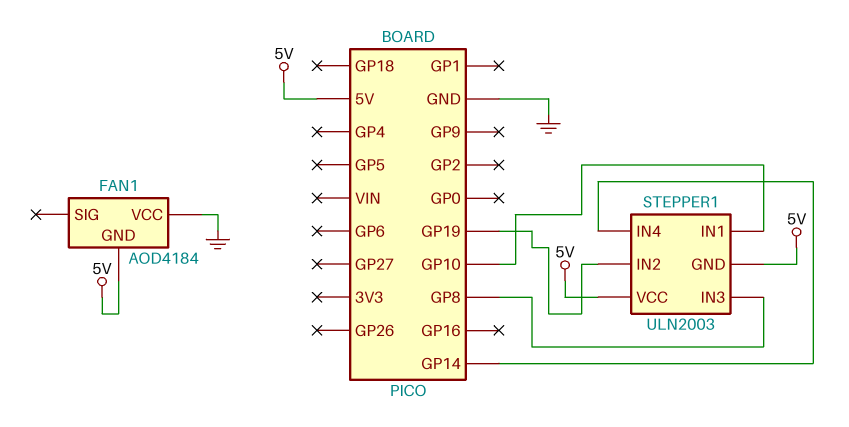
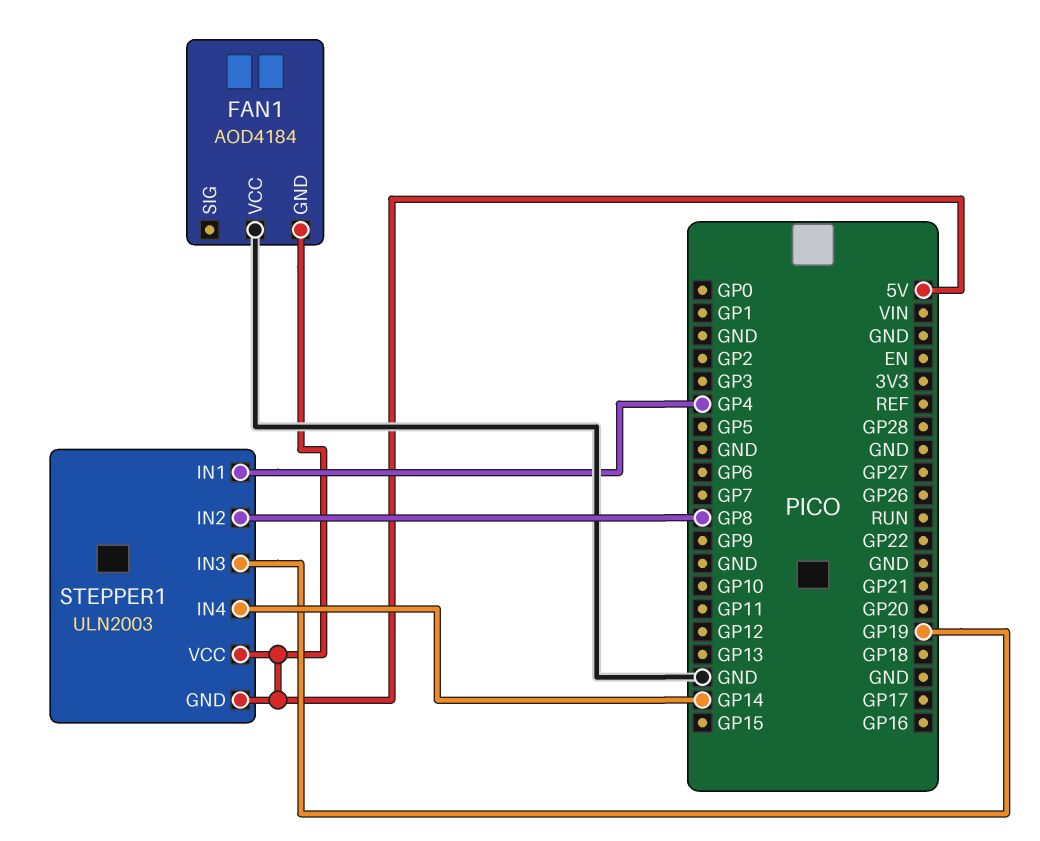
STEPPER1 pin IN1: GP10 -> GP4
STEPPER1 pin IN2: GP19 -> GP8
STEPPER1 pin IN3: GP8 -> GP19

